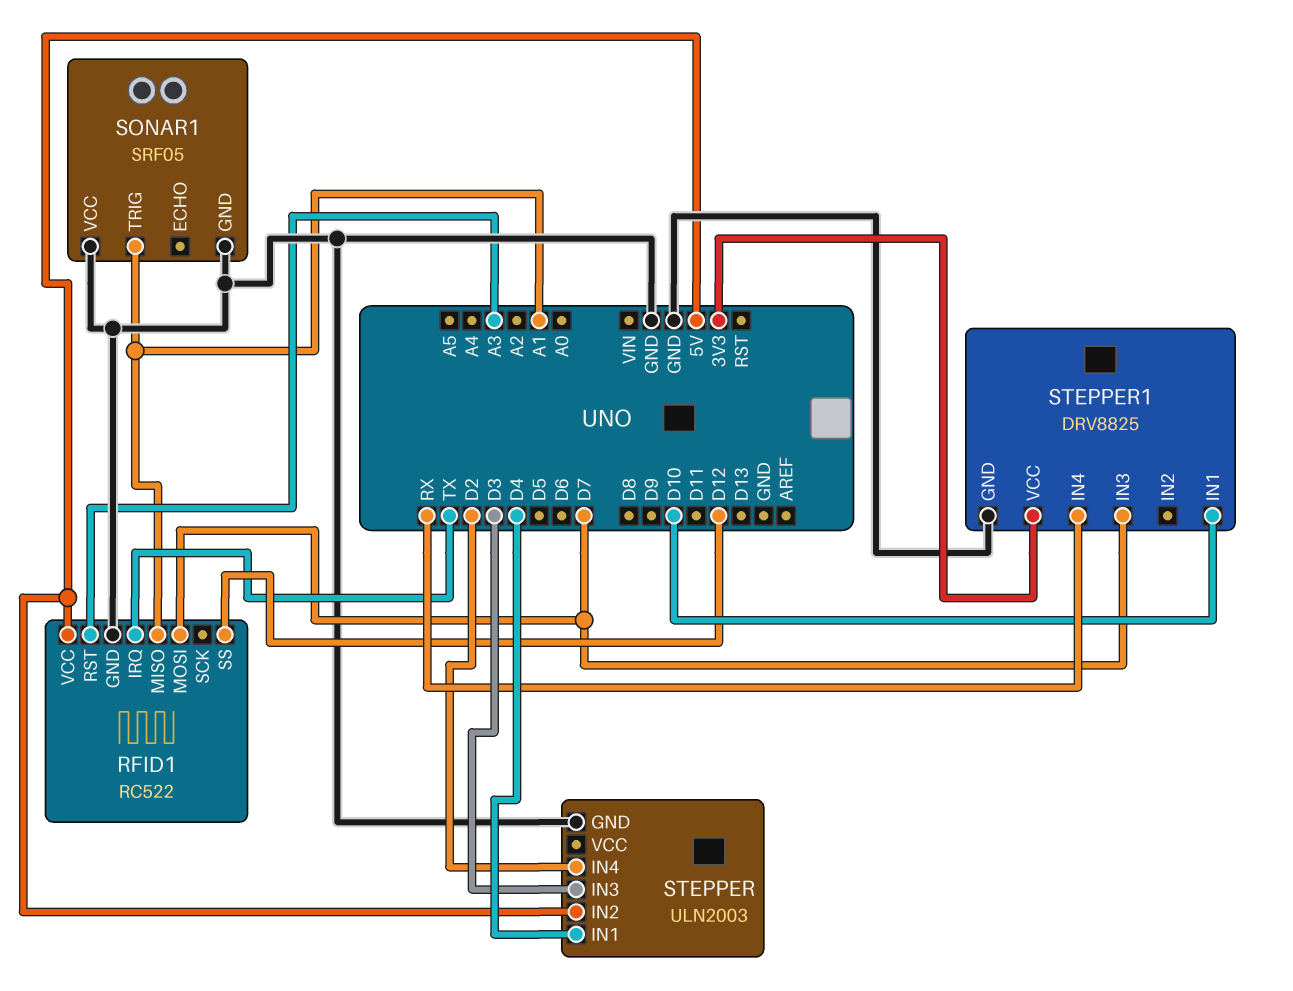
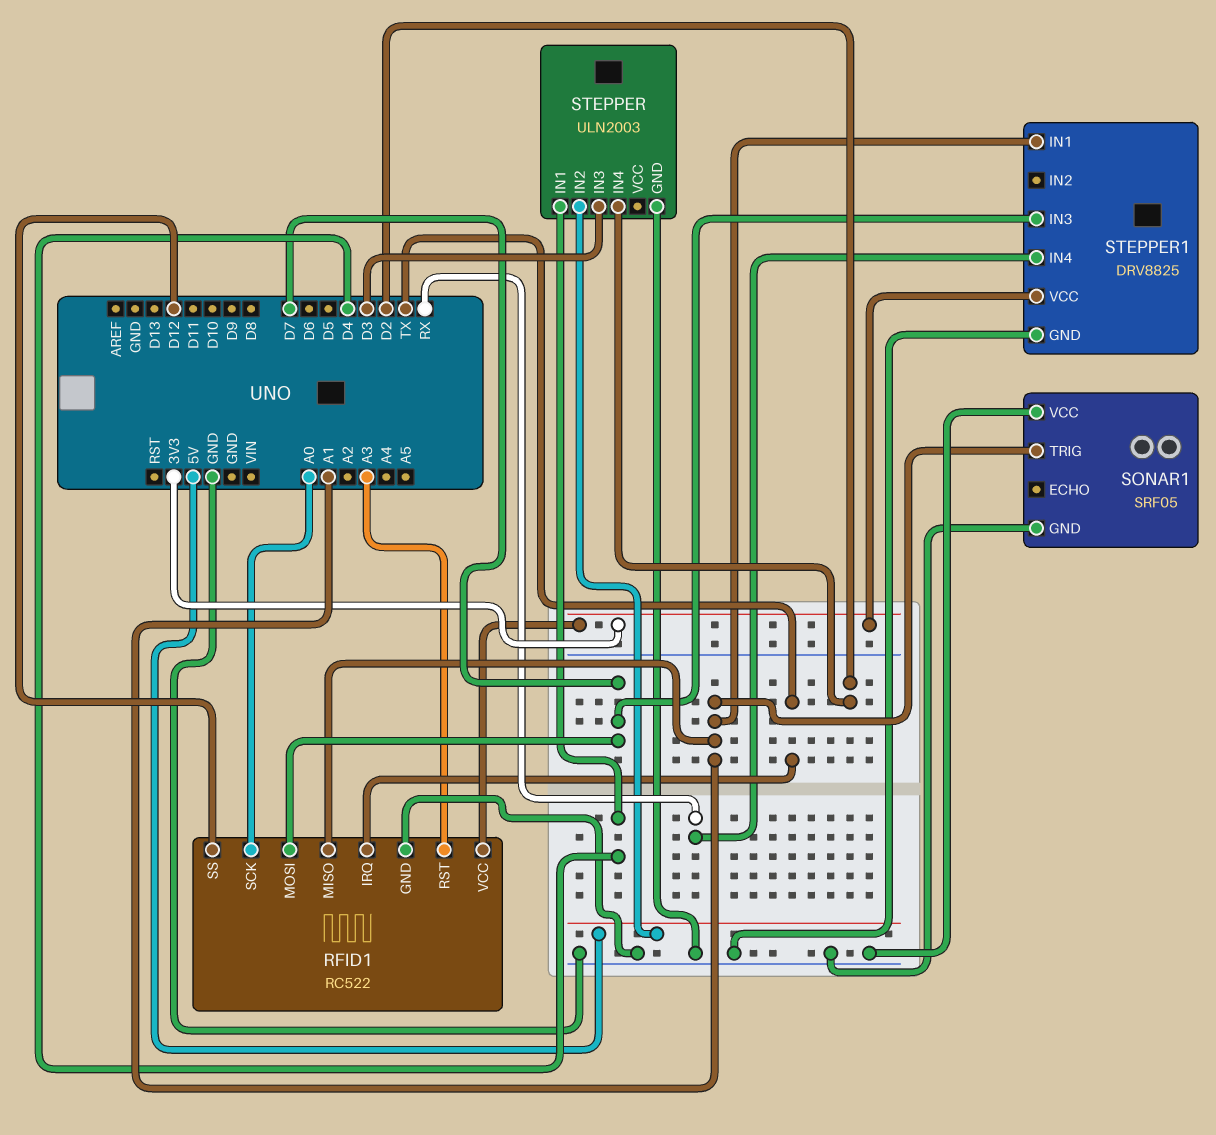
RFID1 pin SCK: none -> A0
RFID1 pin VCC: 5V -> 3V3
STEPPER1 pin IN1: D10 -> A1

